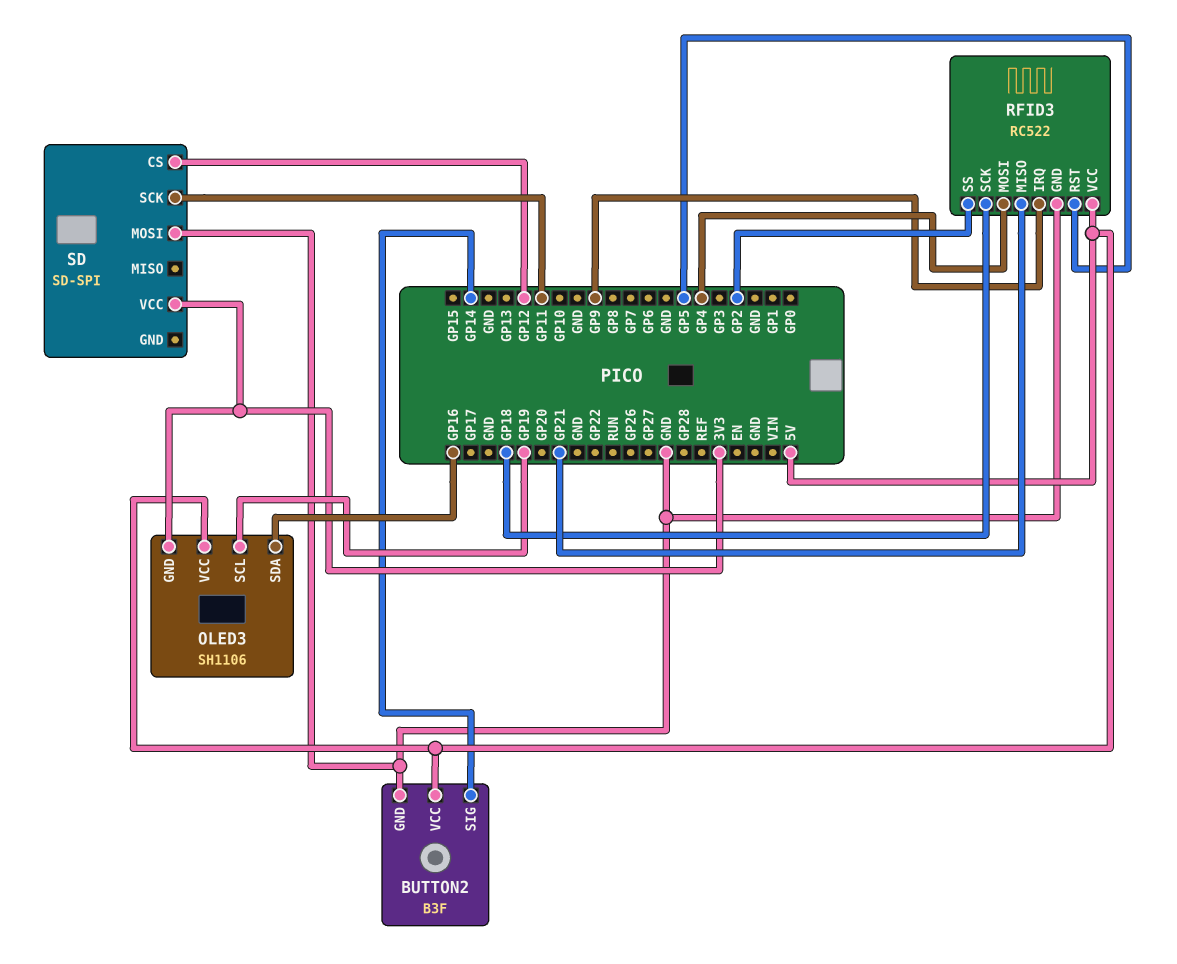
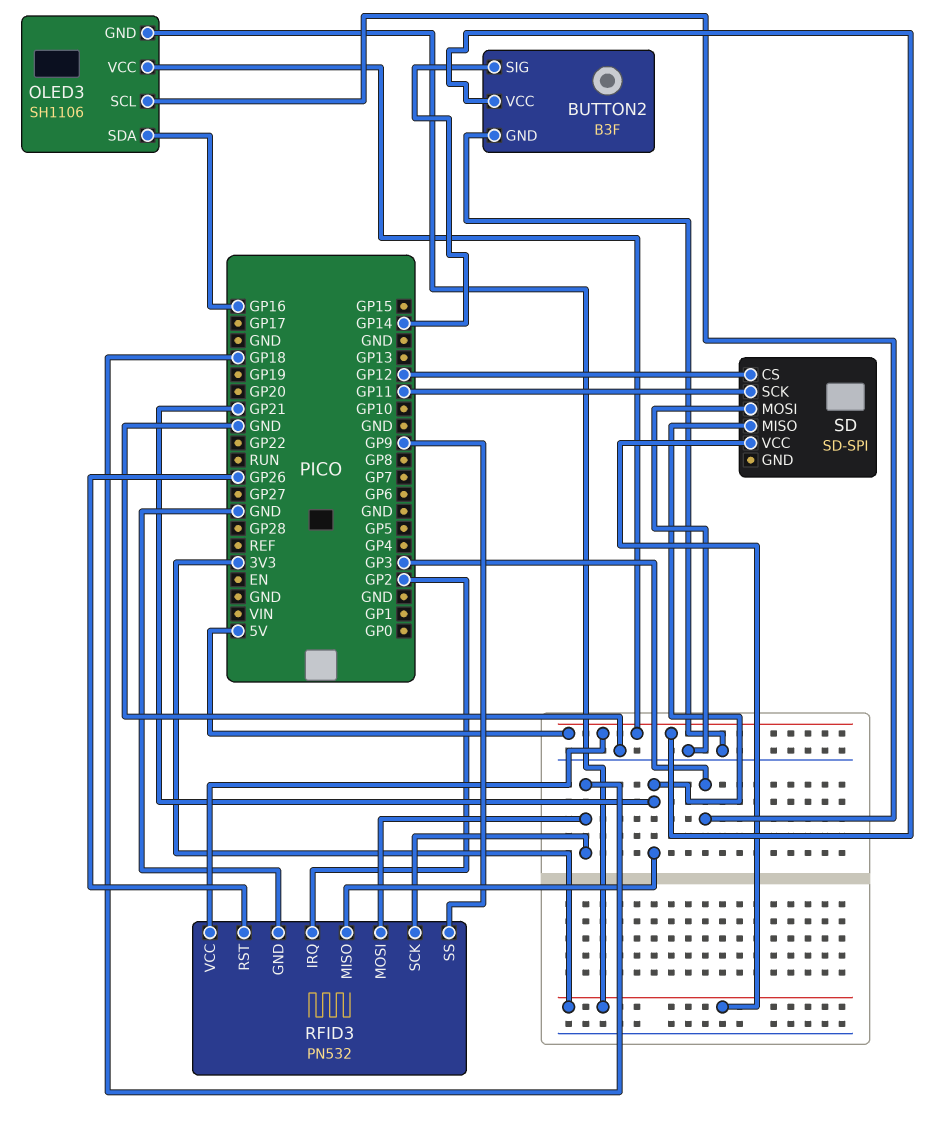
OLED3 pin SCL: GP19 -> GP3
RFID3: RC522 -> PN532
RFID3 pin IRQ: GP9 -> GP2
RFID3 pin MOSI: GP4 -> GP18
RFID3 pin RST: GP5 -> GP26
RFID3 pin SS: GP2 -> GP9
SD pin MISO: none -> GP21

